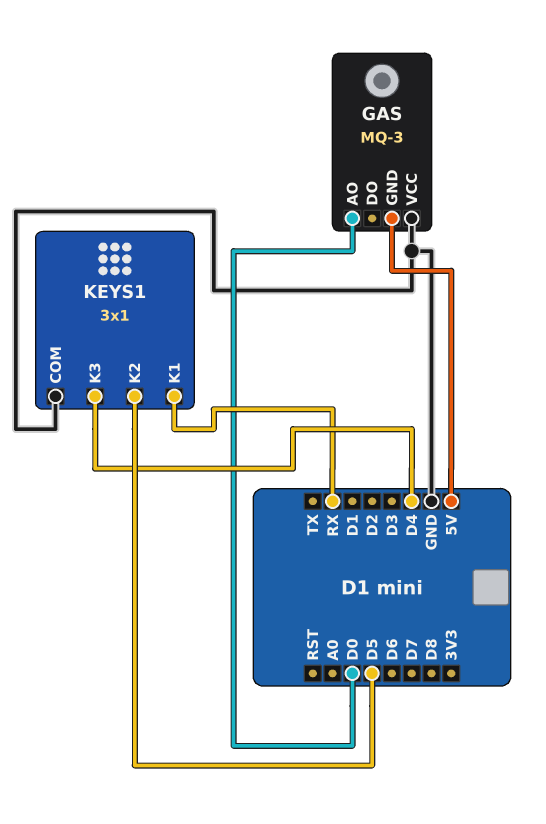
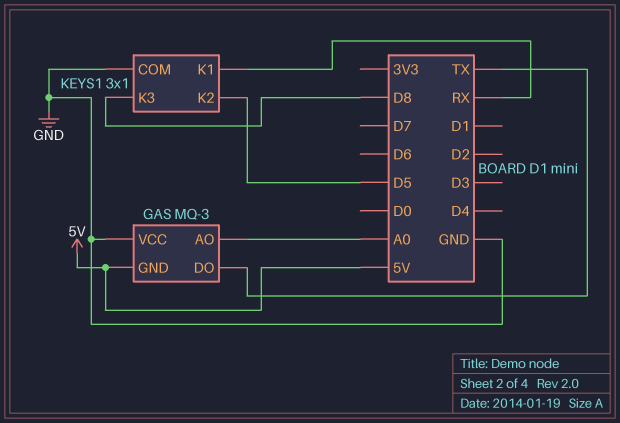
GAS pin AO: D0 -> A0
GAS pin DO: none -> TX
KEYS1 pin K3: D4 -> D8

